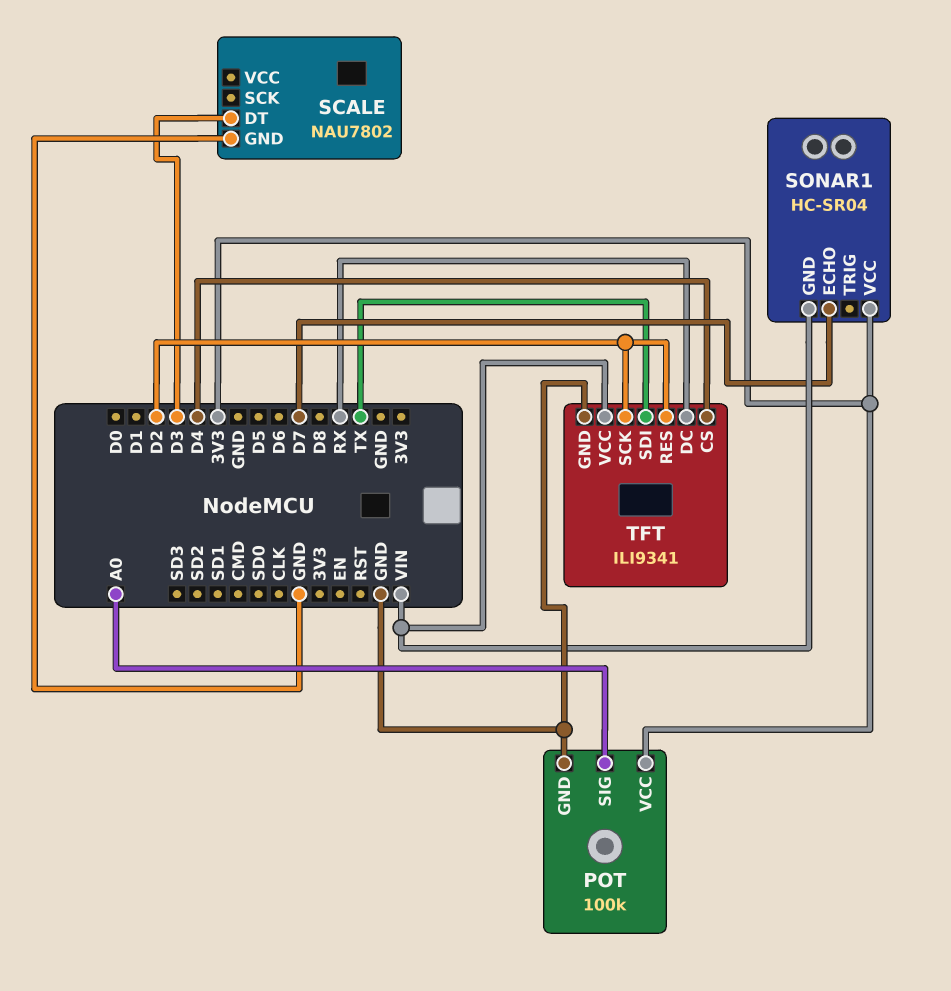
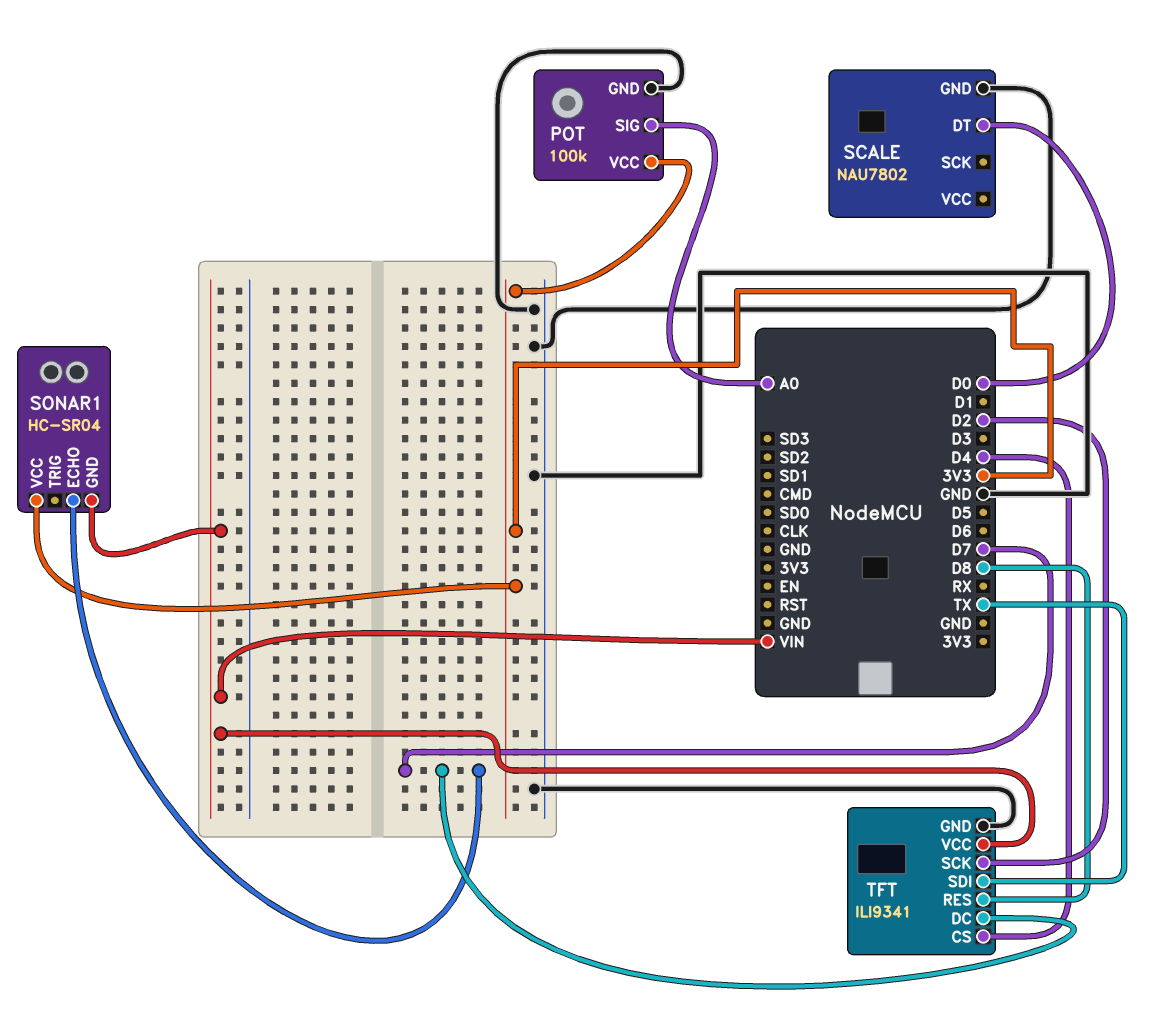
SCALE pin DT: D3 -> D0
TFT pin DC: RX -> D7
TFT pin RES: D2 -> D8

